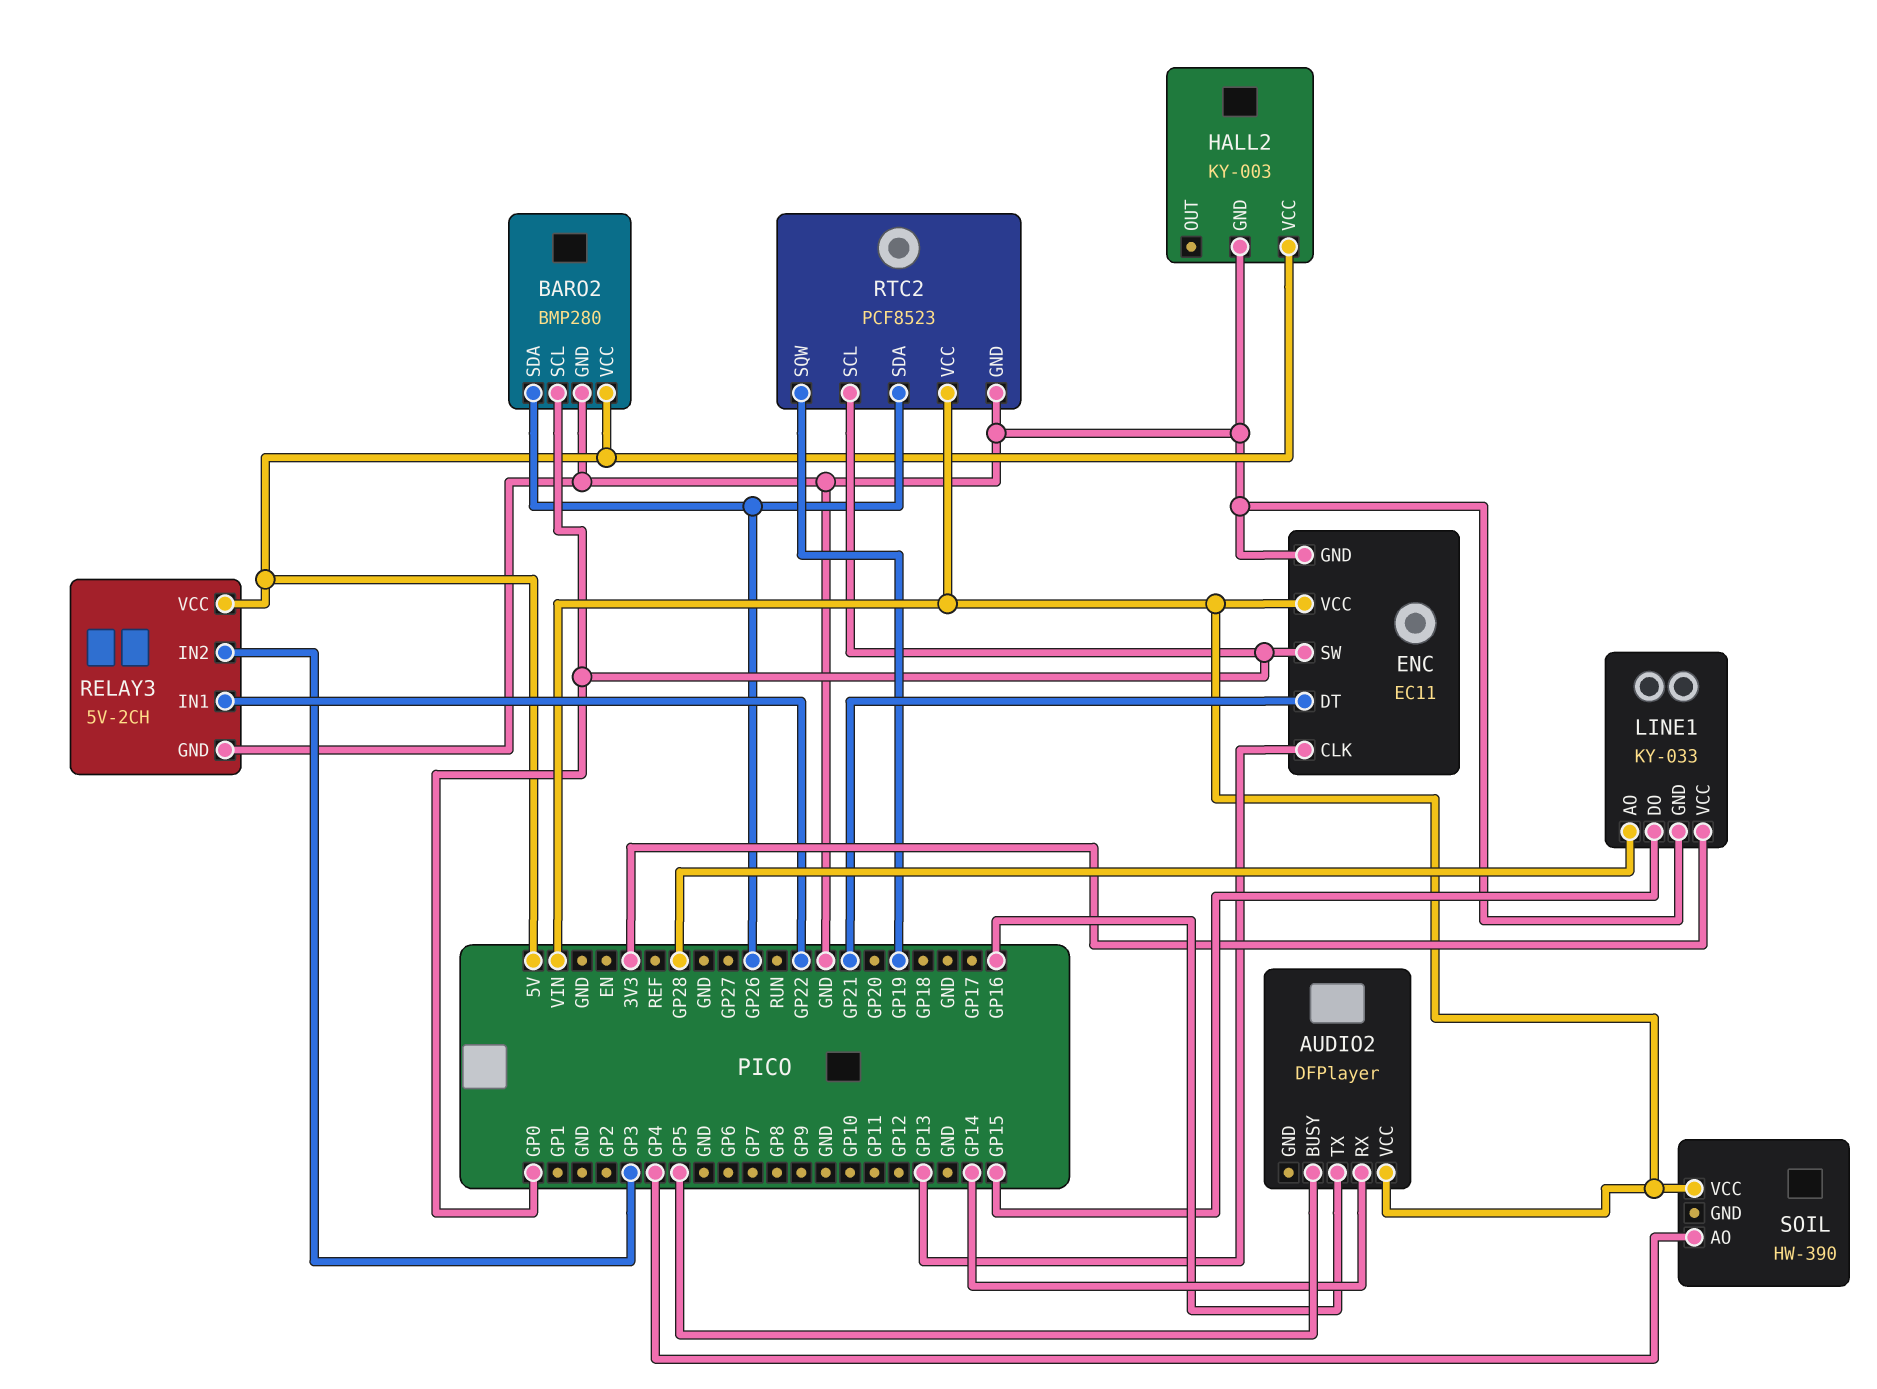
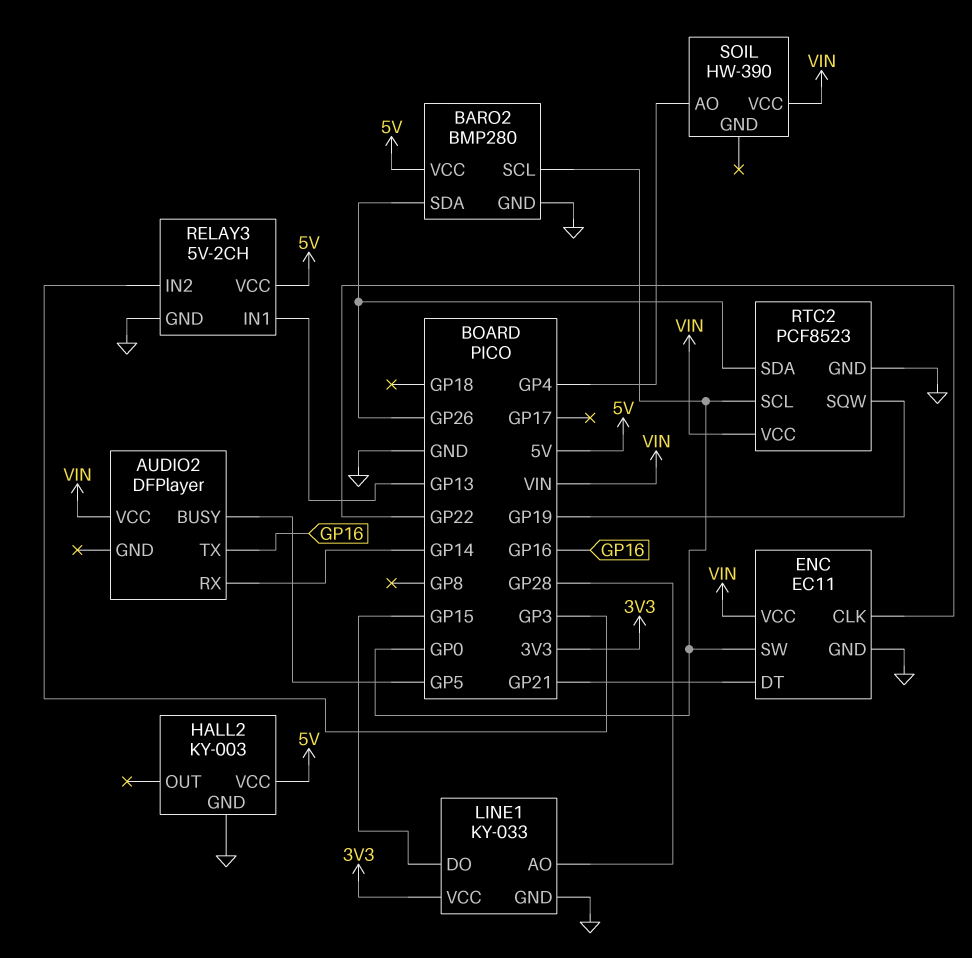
ENC pin CLK: GP13 -> GP22
RELAY3 pin IN1: GP22 -> GP13

